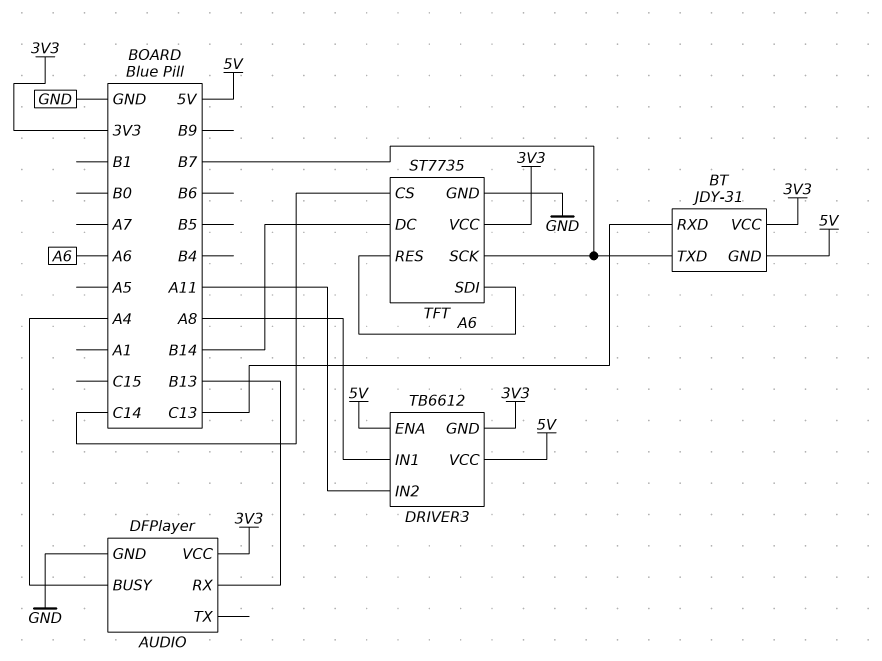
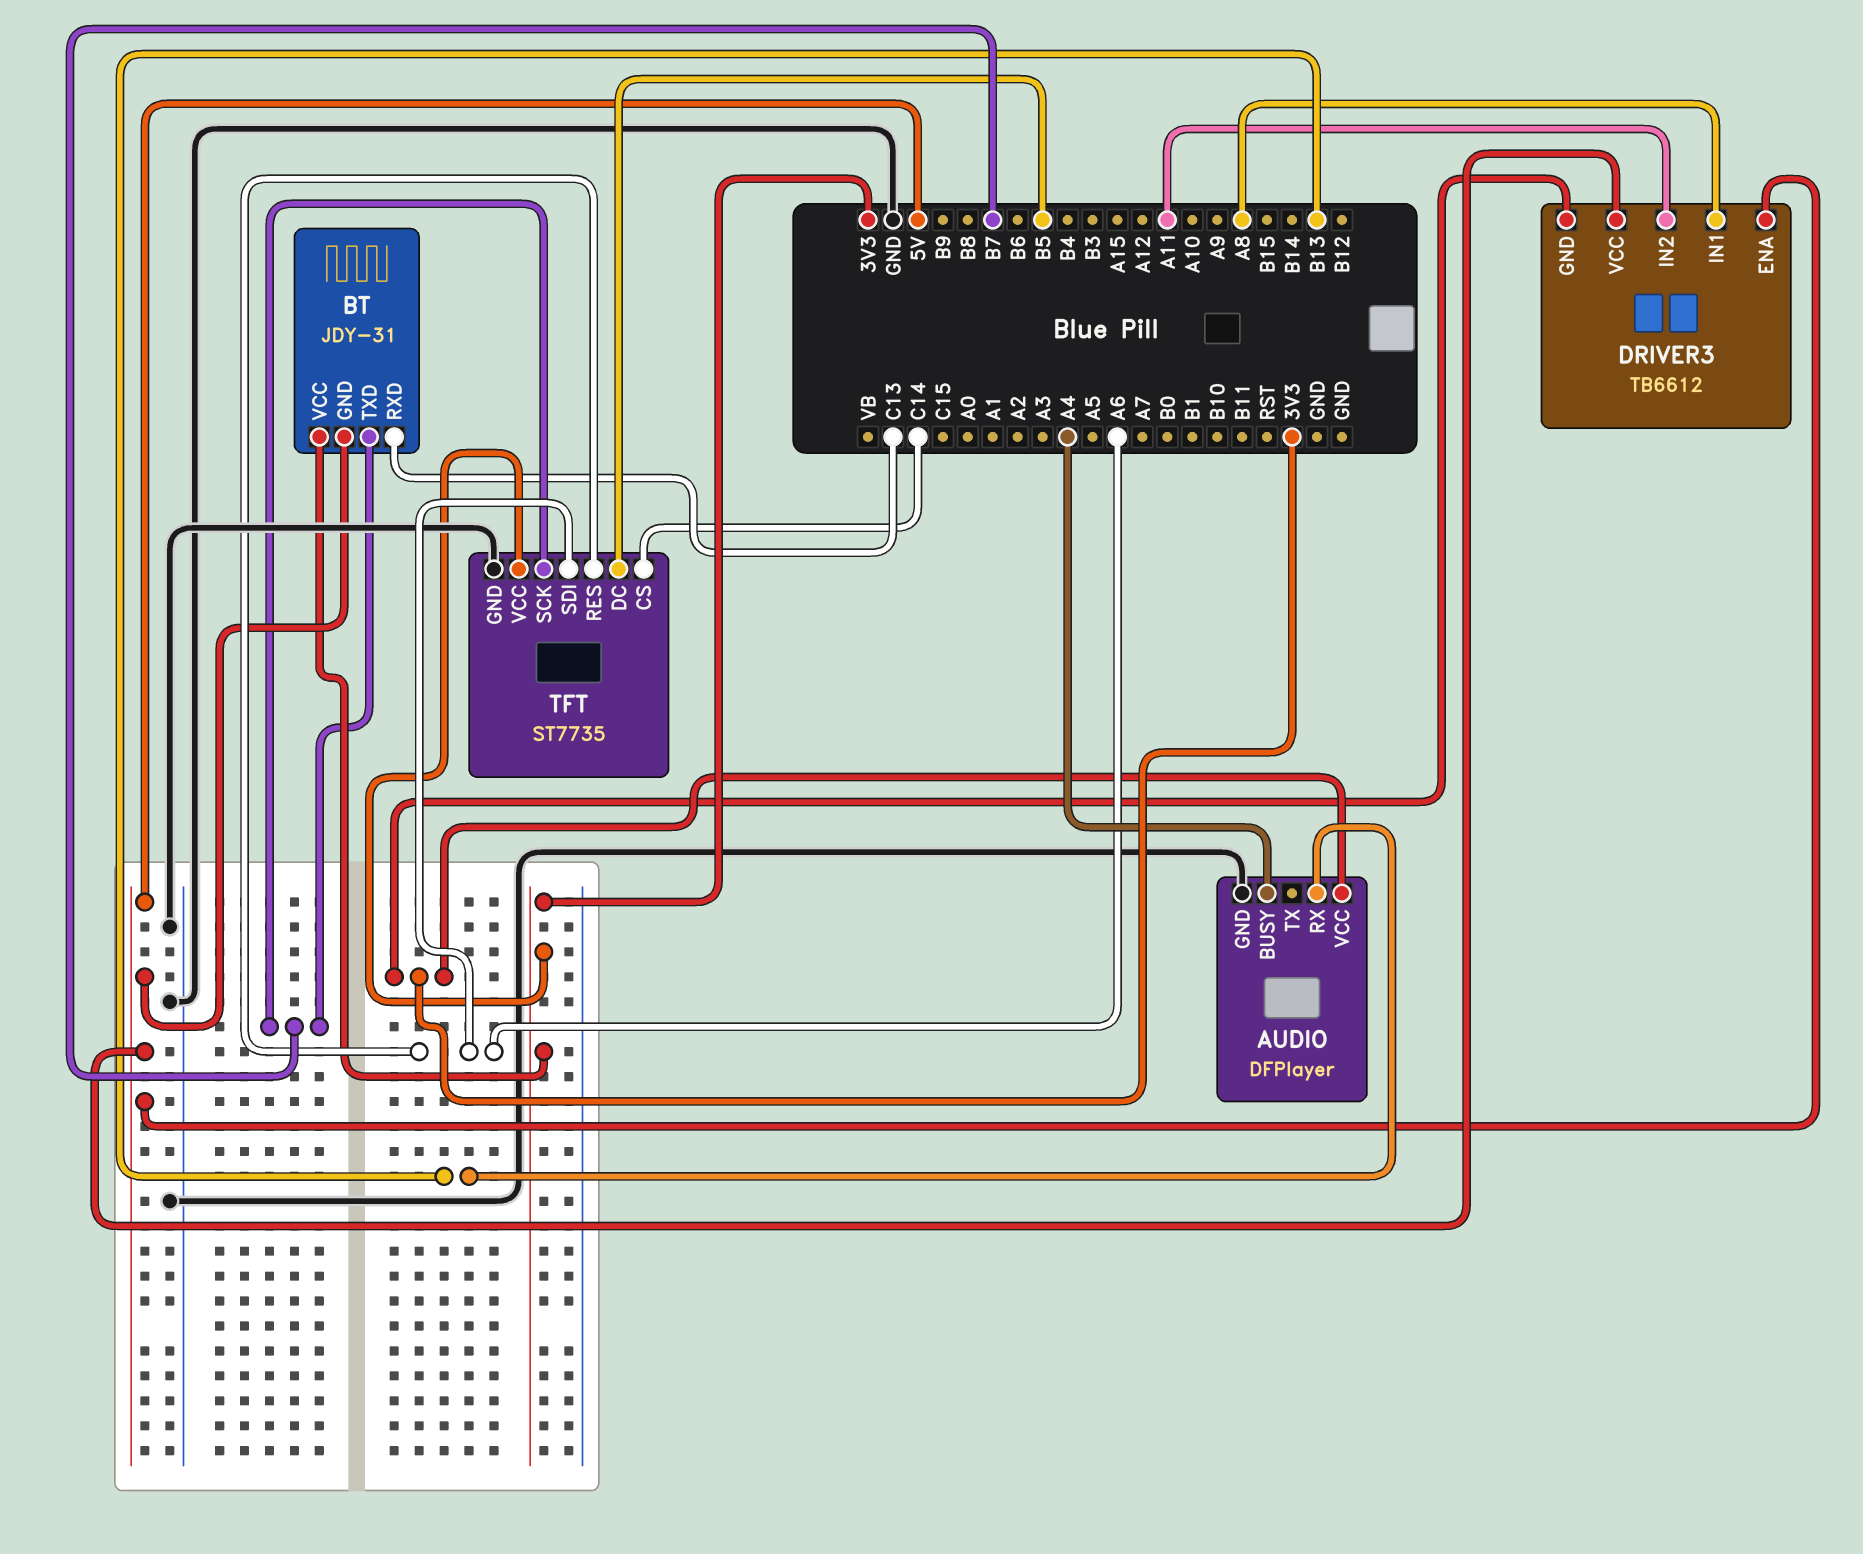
TFT pin DC: B14 -> B5

